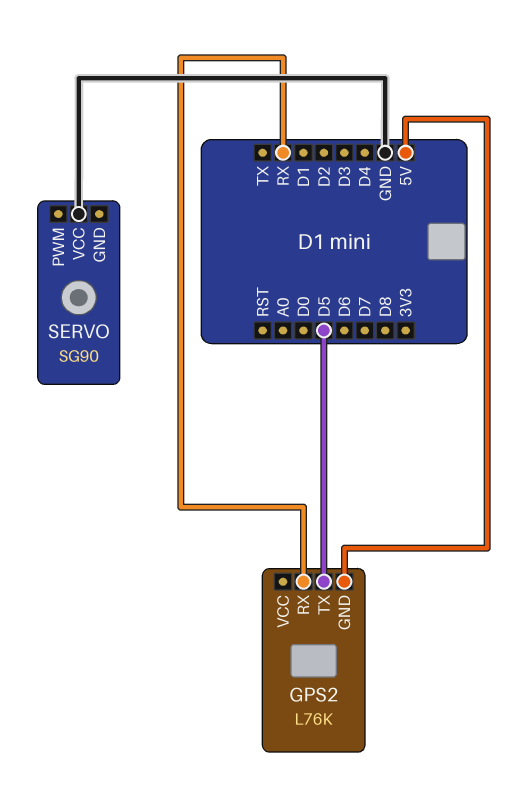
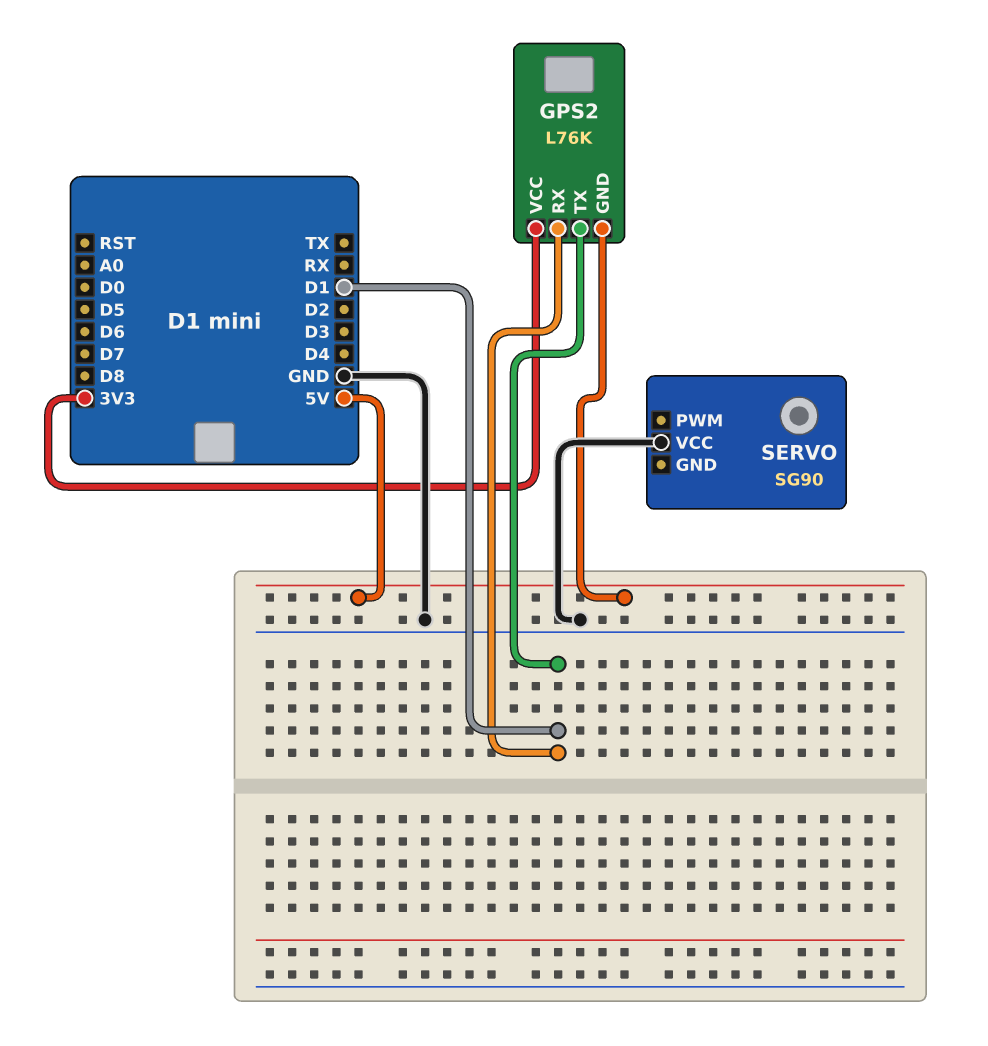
GPS2 pin RX: RX -> D1
GPS2 pin TX: D5 -> D1
GPS2 pin VCC: none -> 3V3

